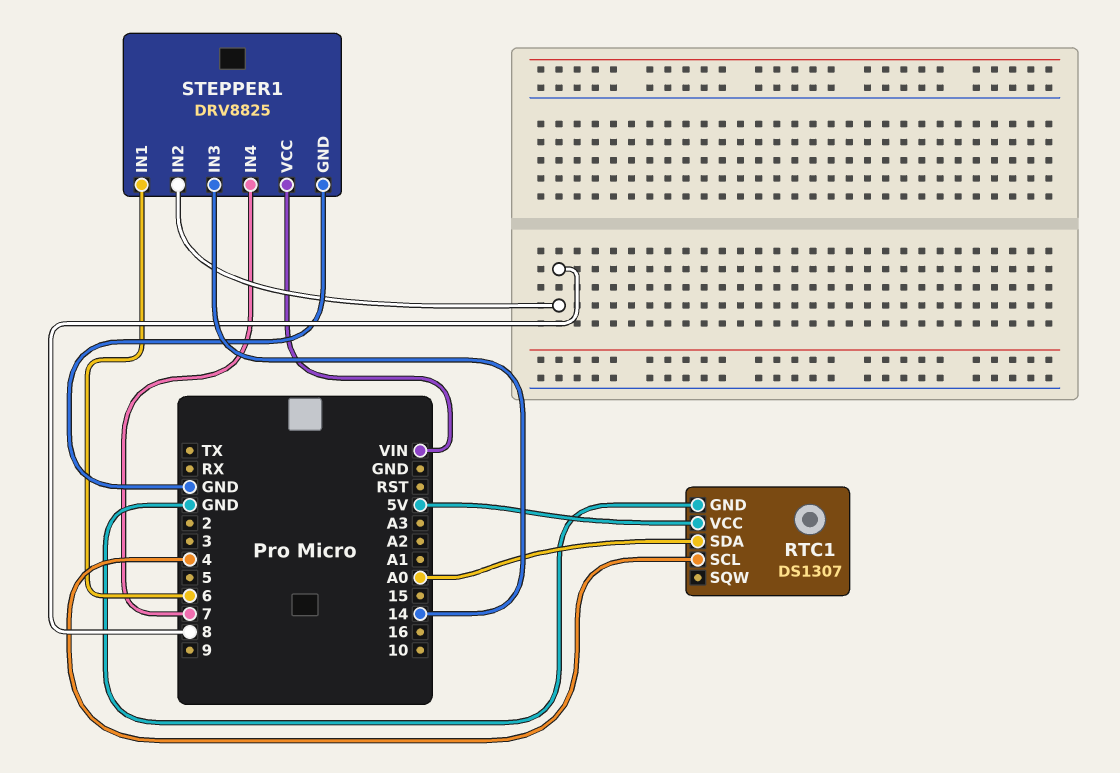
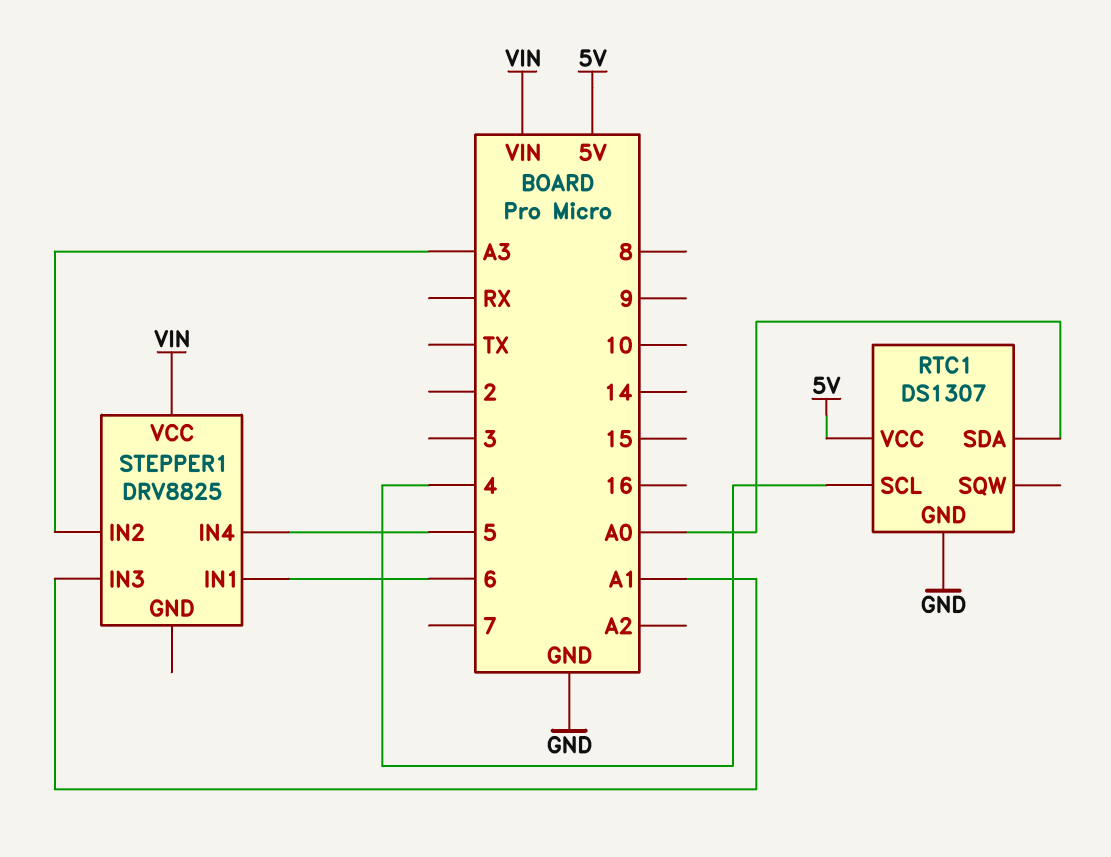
STEPPER1 pin GND: GND -> none
STEPPER1 pin IN2: 8 -> A3
STEPPER1 pin IN3: 14 -> A1
STEPPER1 pin IN4: 7 -> 5

